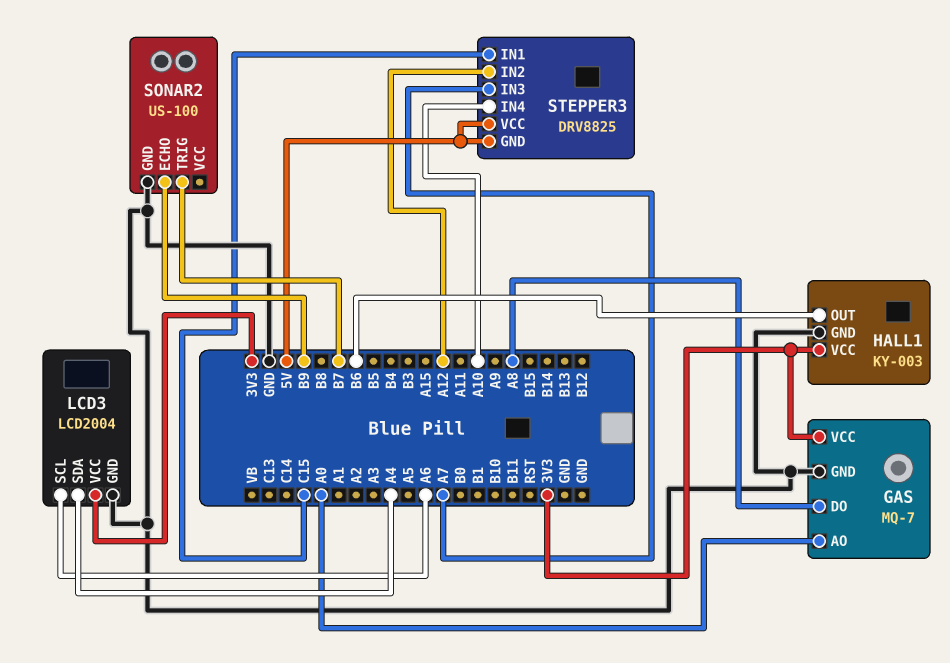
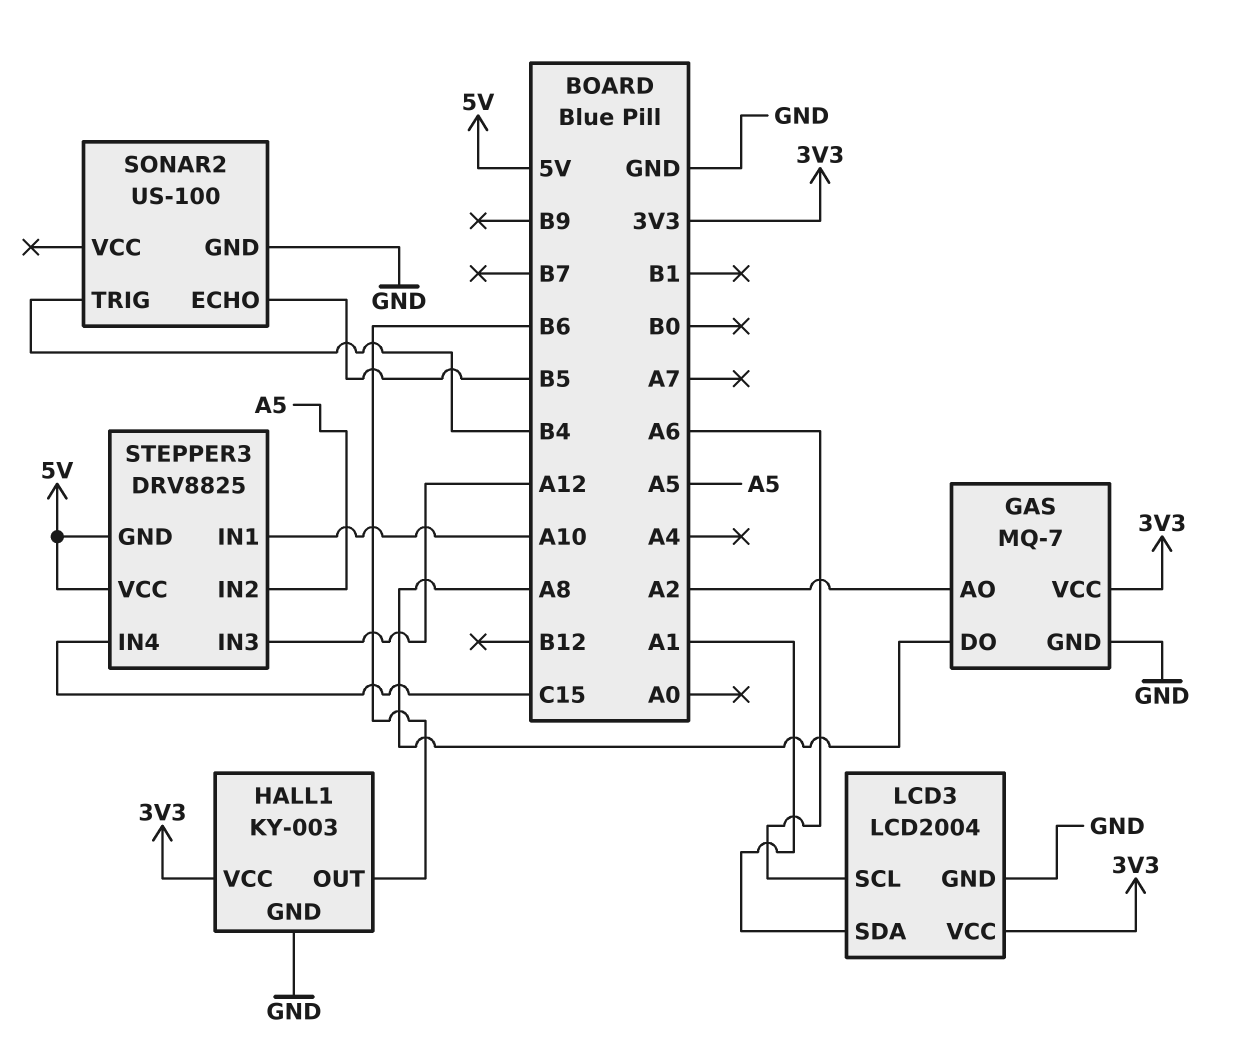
GAS pin AO: A0 -> A2
LCD3 pin SDA: A4 -> A1
SONAR2 pin ECHO: B9 -> B5
SONAR2 pin TRIG: B7 -> B4
STEPPER3 pin IN1: C15 -> A10
STEPPER3 pin IN2: A12 -> A5
STEPPER3 pin IN3: A7 -> A12
STEPPER3 pin IN4: A10 -> C15

